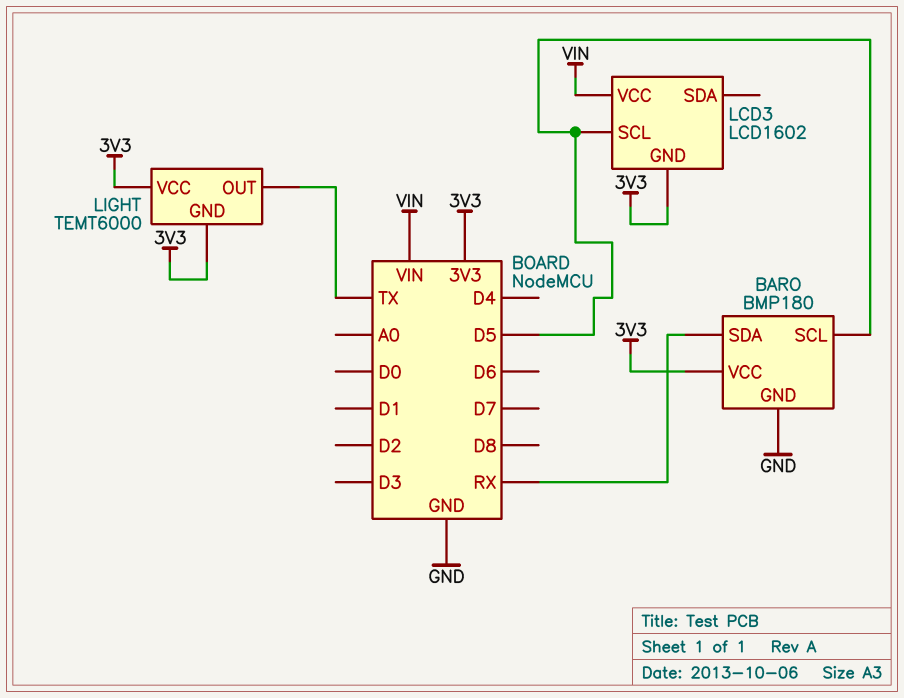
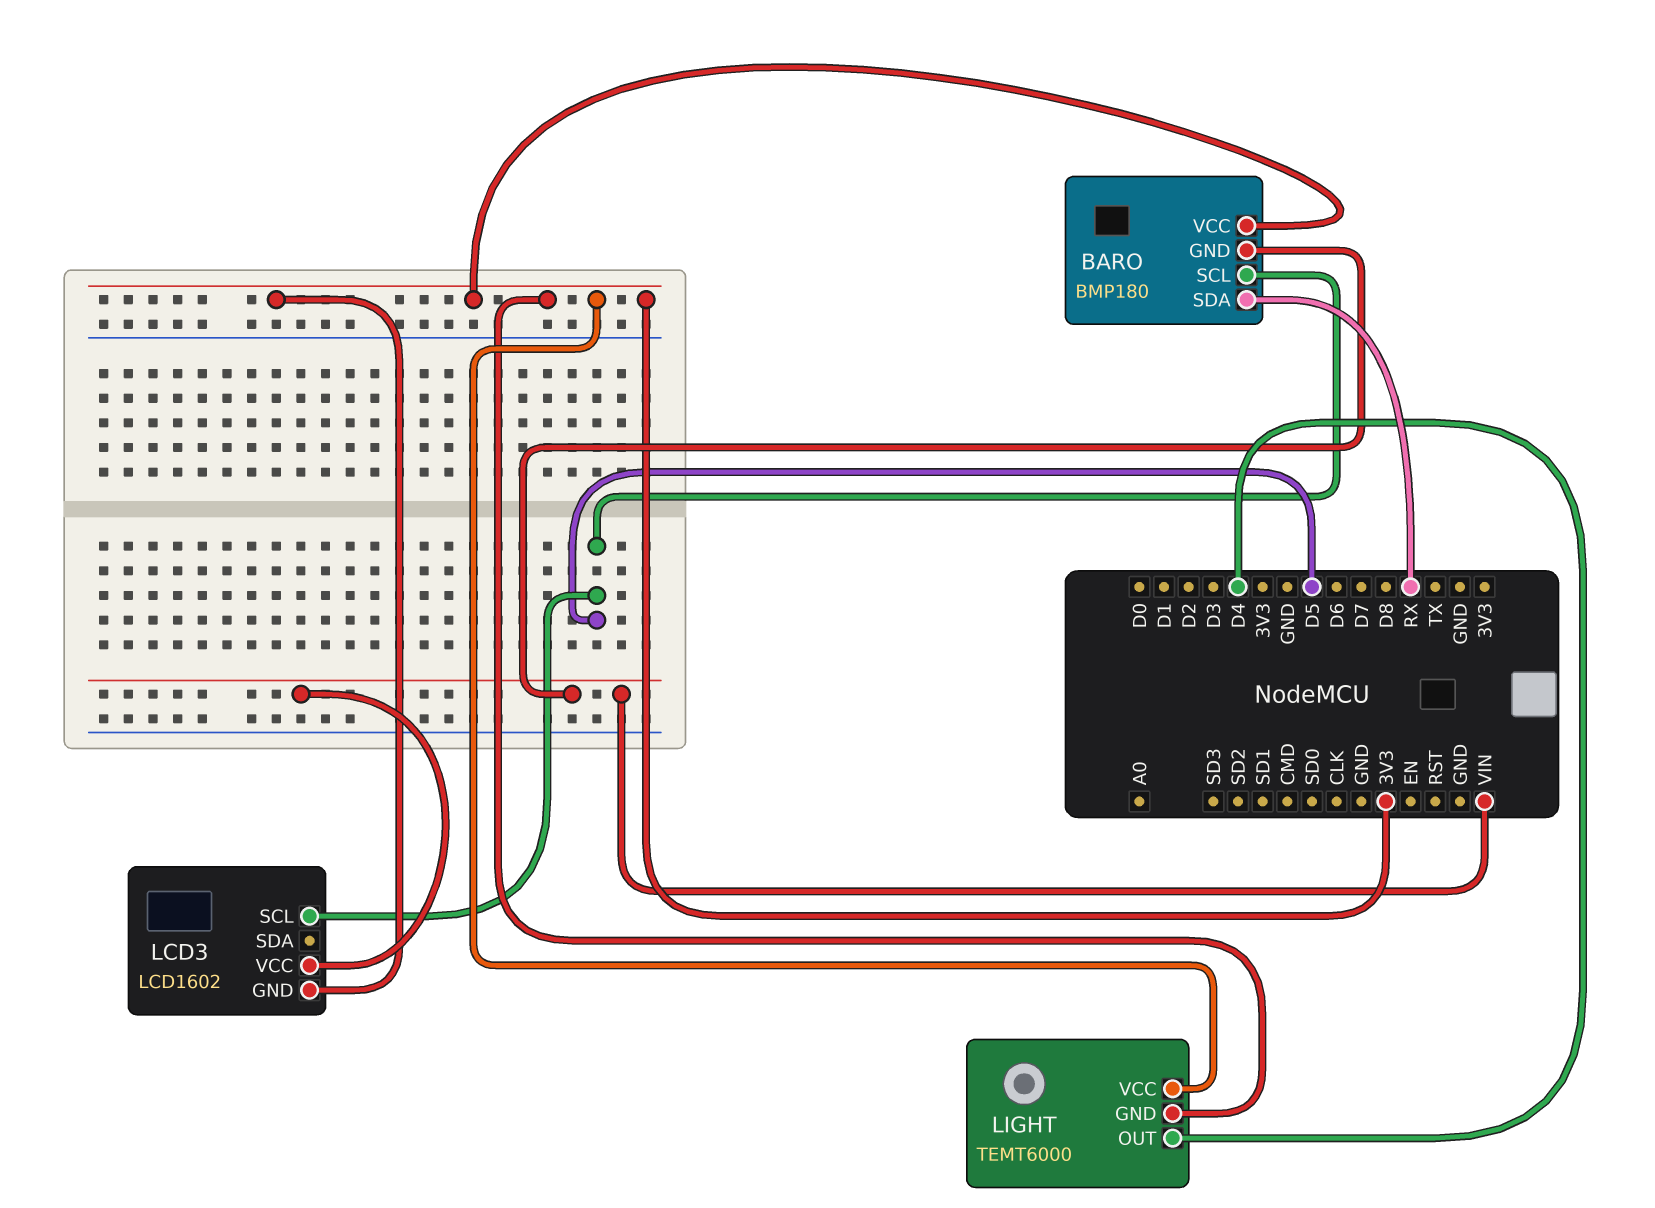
BARO pin GND: GND -> VIN
LIGHT pin OUT: TX -> D4

